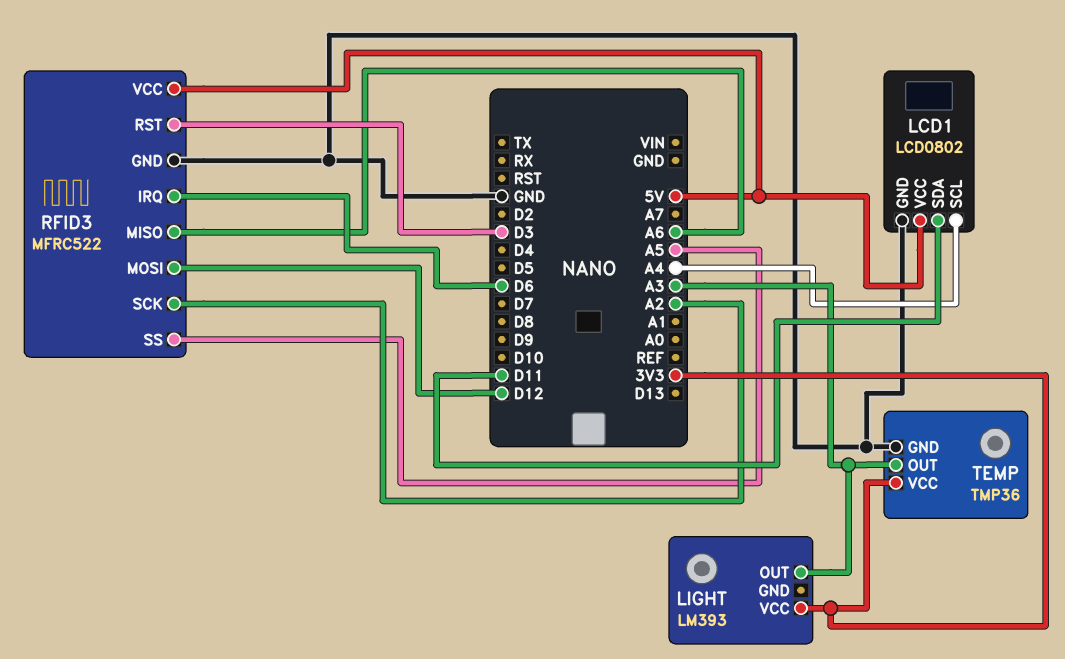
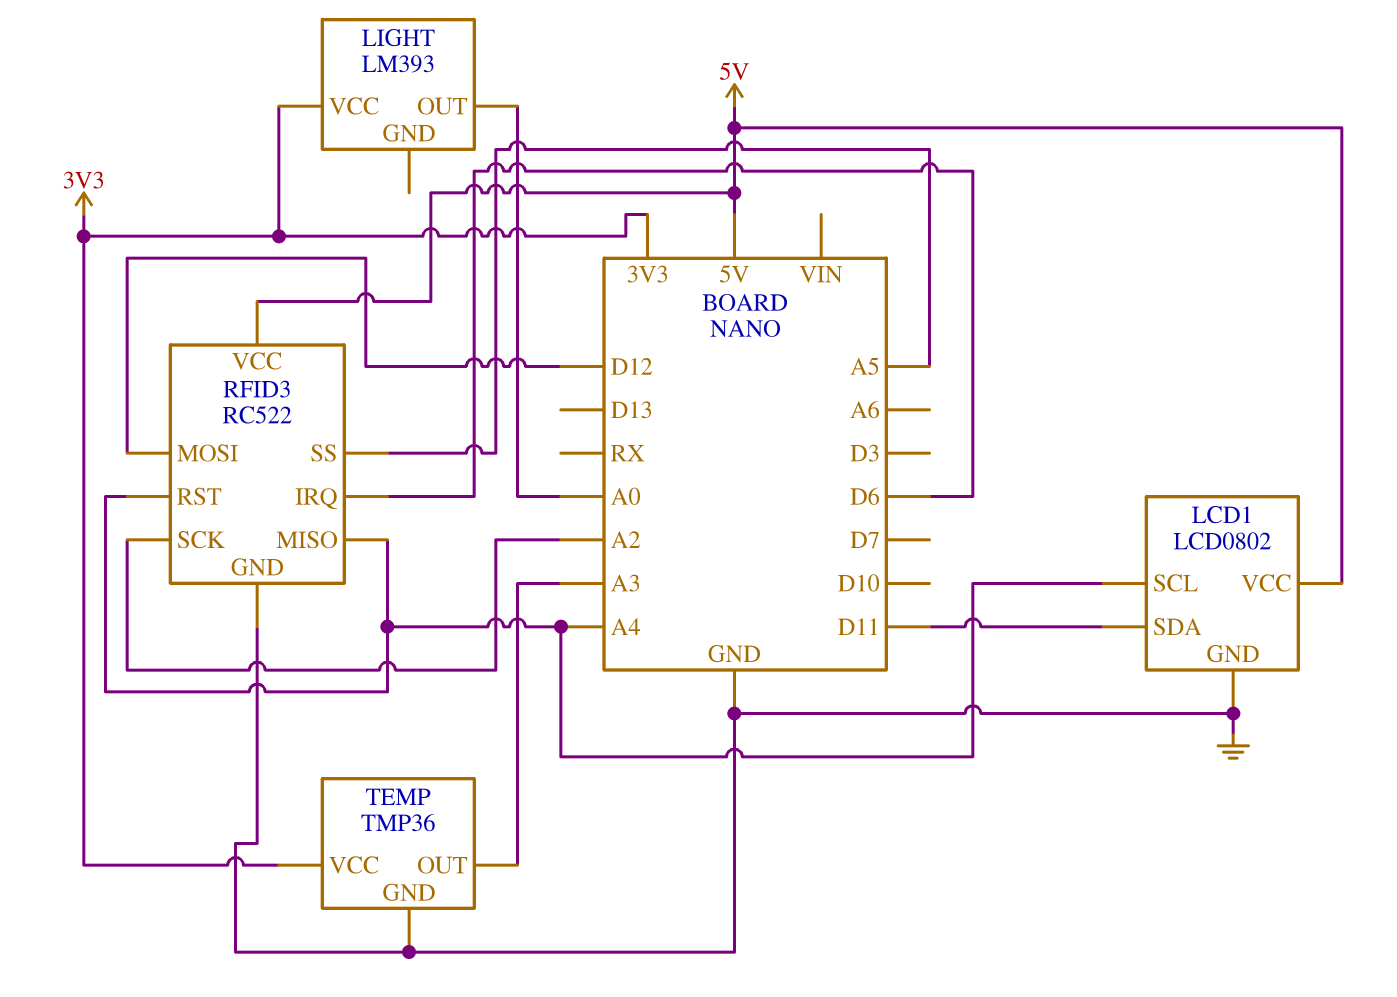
LIGHT pin OUT: A3 -> A0
RFID3: MFRC522 -> RC522
RFID3 pin MISO: A6 -> A4
RFID3 pin RST: D3 -> A4

